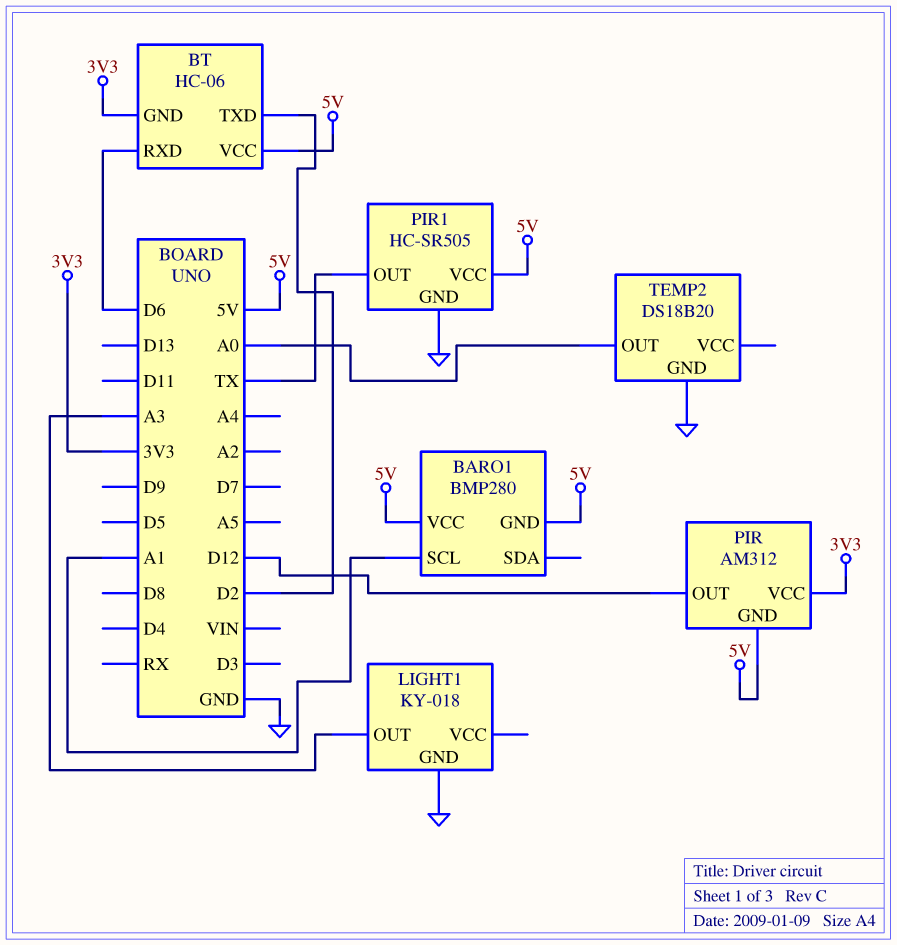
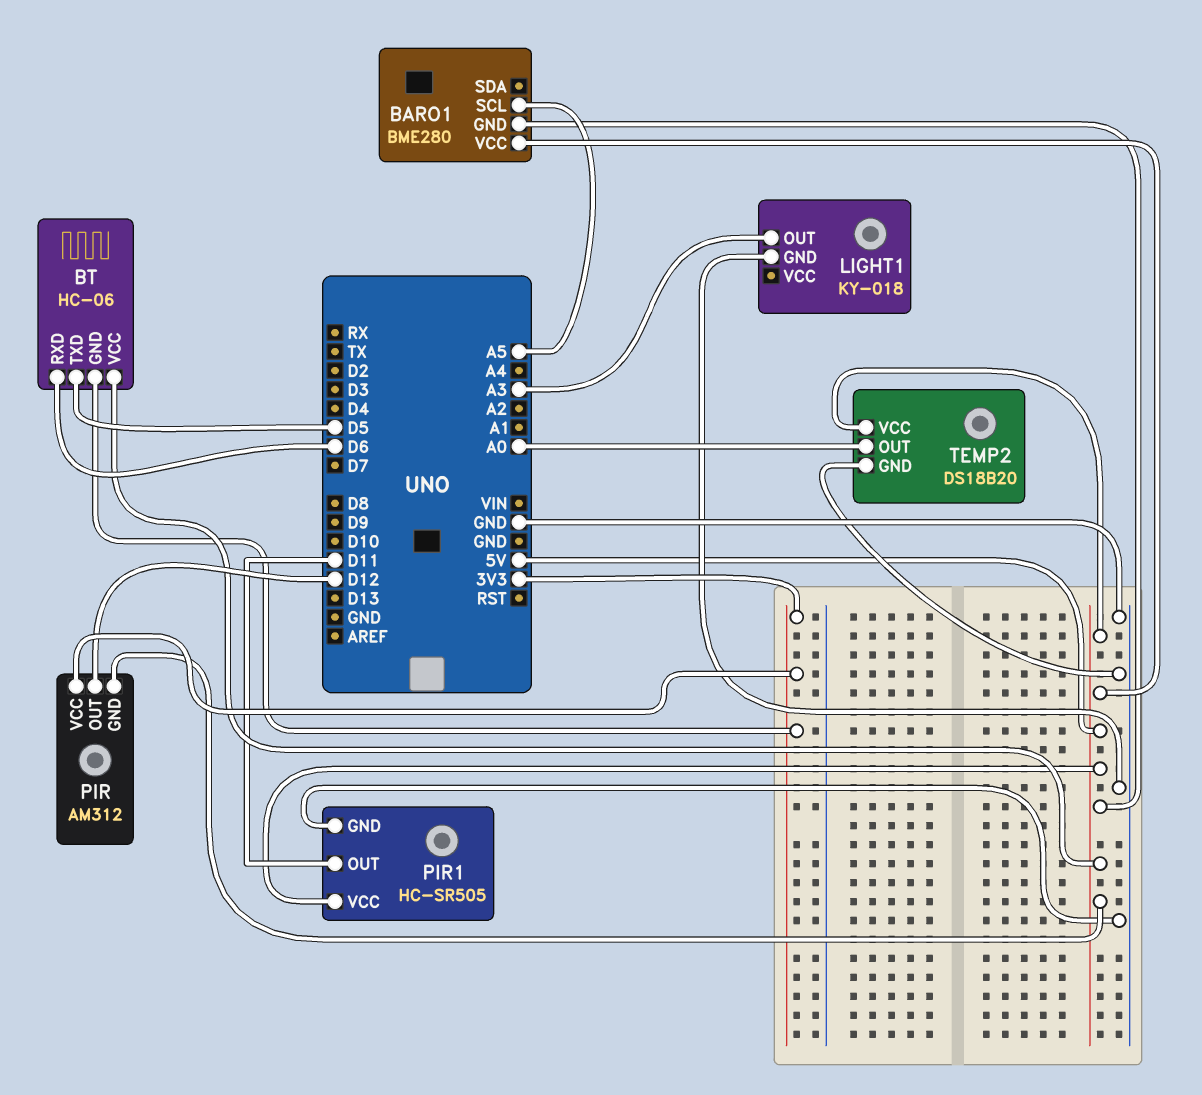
BARO1: BMP280 -> BME280
BARO1 pin SCL: A1 -> A5
BT pin TXD: D2 -> D5
PIR1 pin OUT: TX -> D11
TEMP2 pin VCC: none -> 5V

